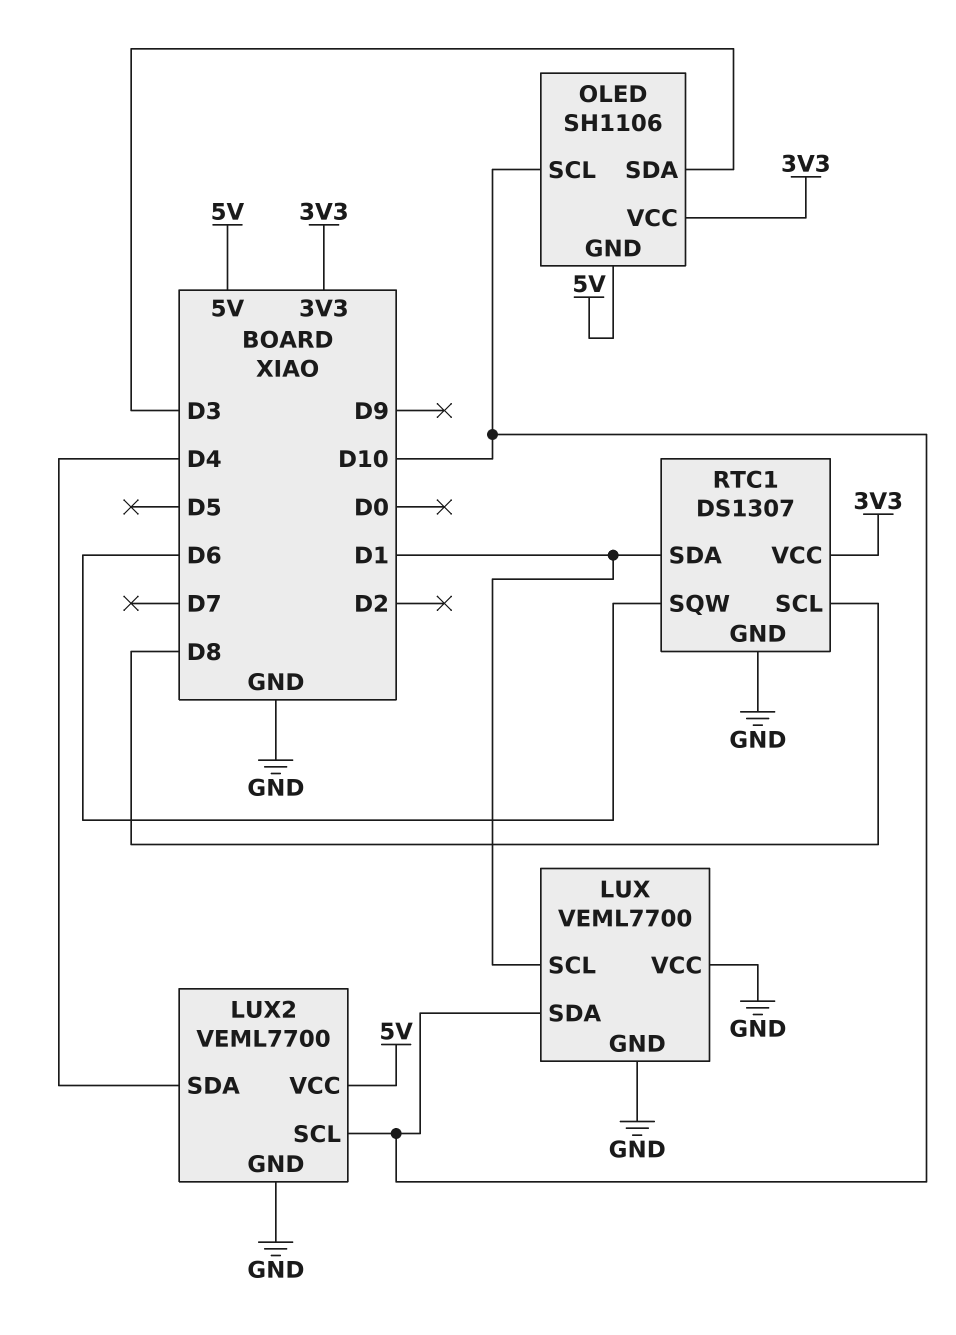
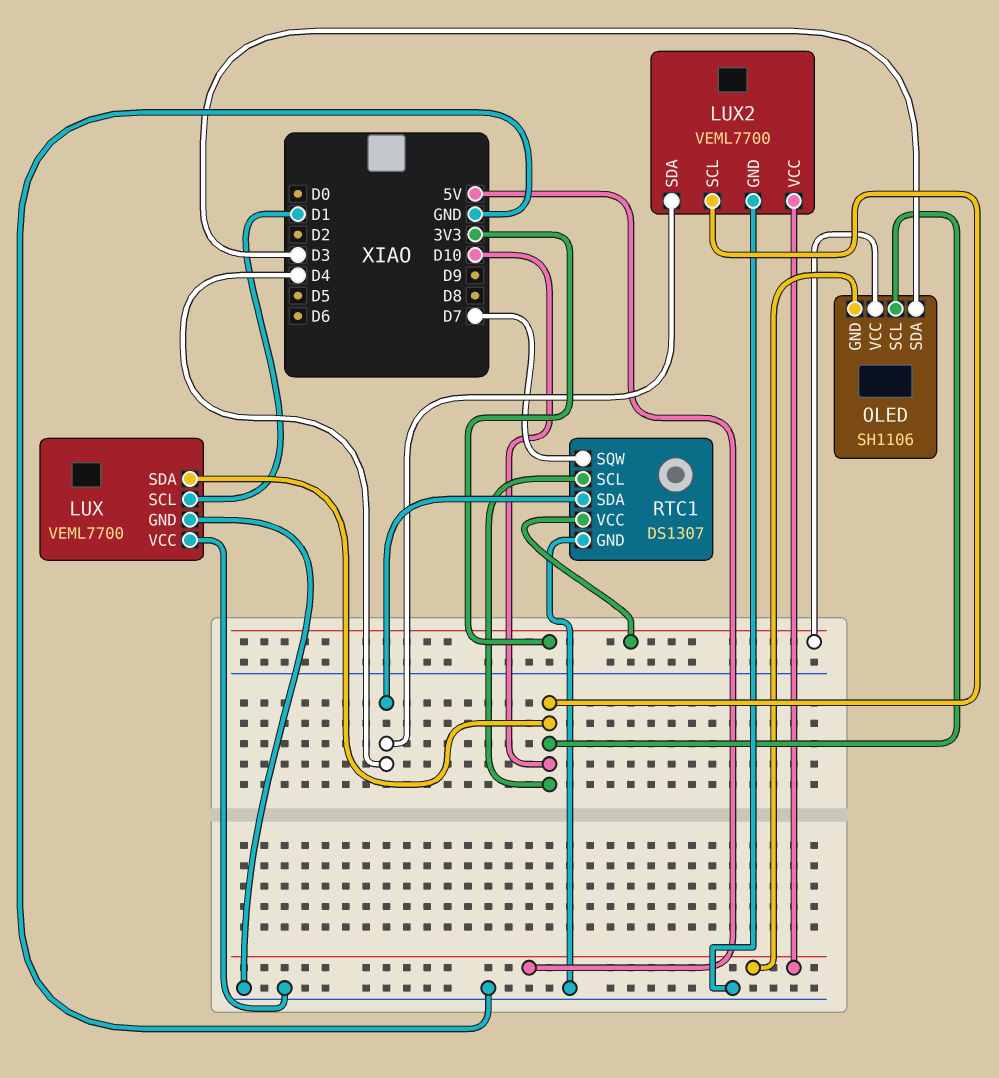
RTC1 pin SCL: D8 -> D10
RTC1 pin SDA: D1 -> D4
RTC1 pin SQW: D6 -> D7

